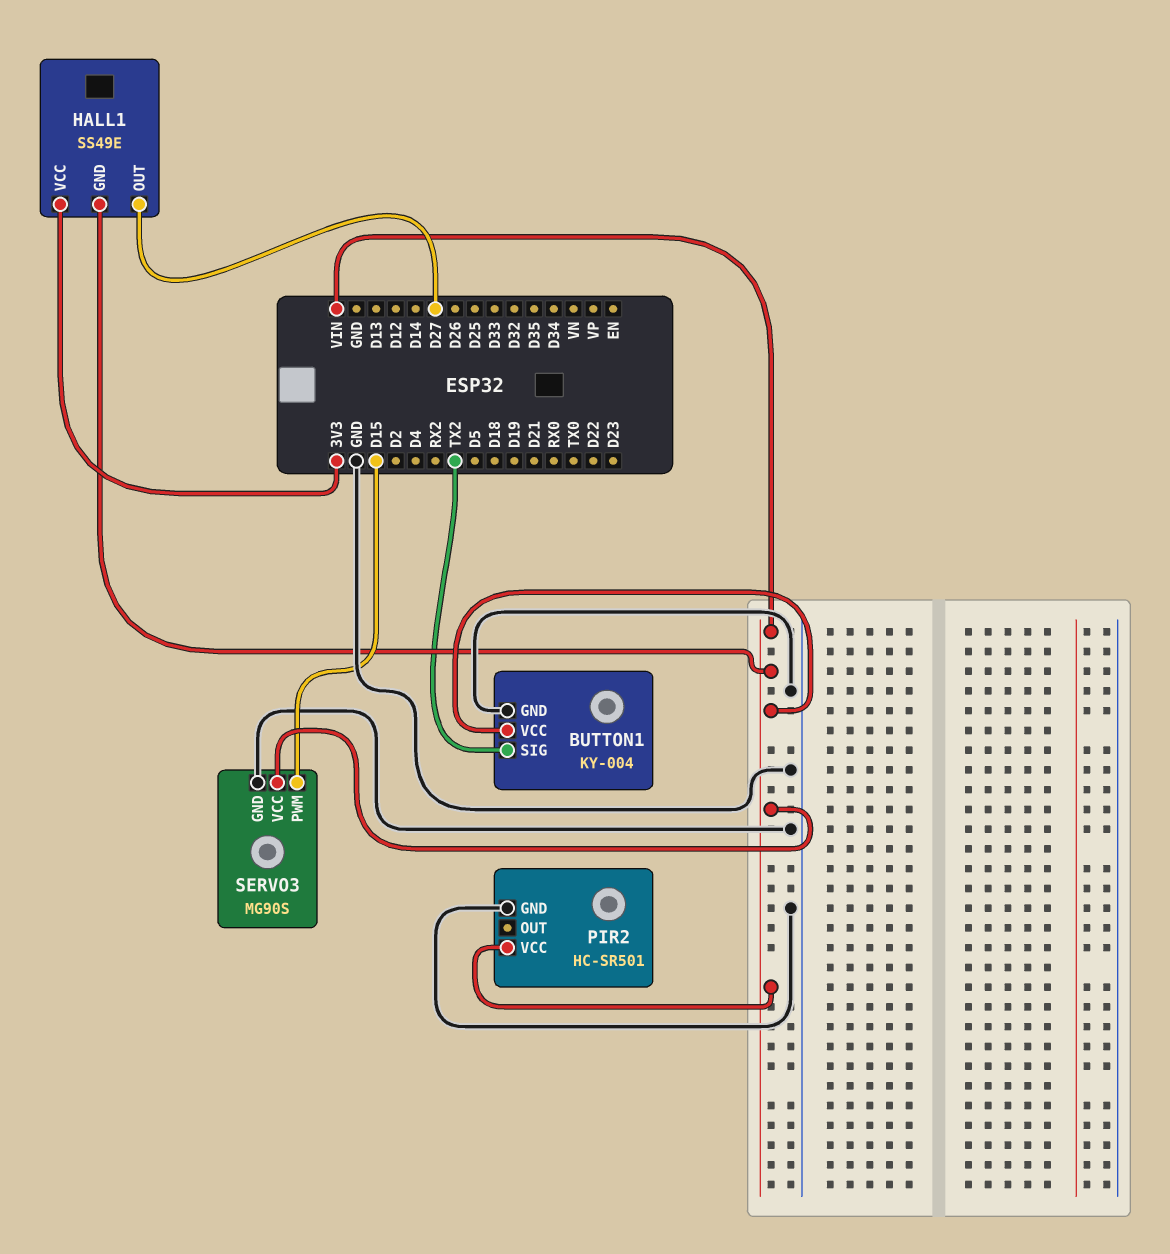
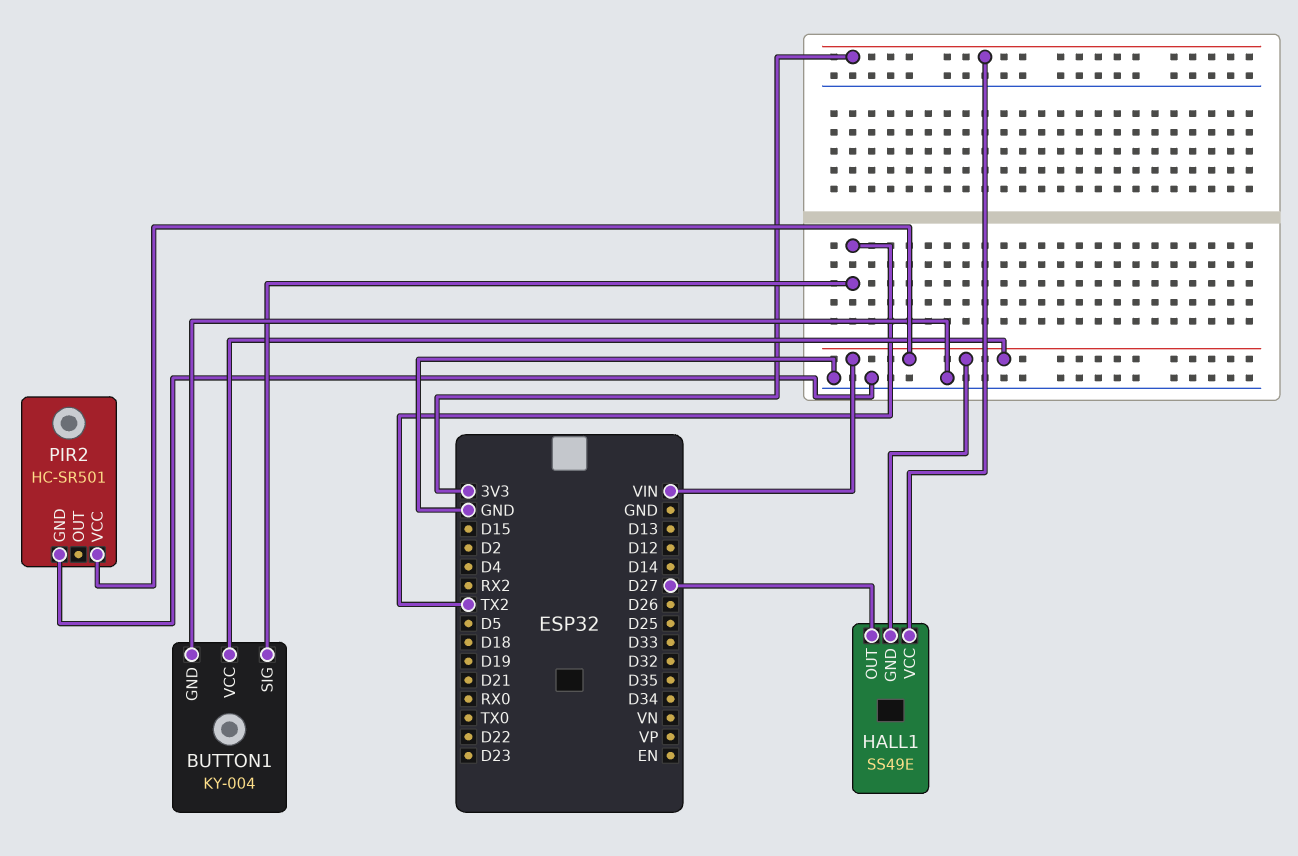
SERVO3: MG90S -> none
SERVO3 pin GND: GND -> none
SERVO3 pin PWM: D15 -> none
SERVO3 pin VCC: VIN -> none

